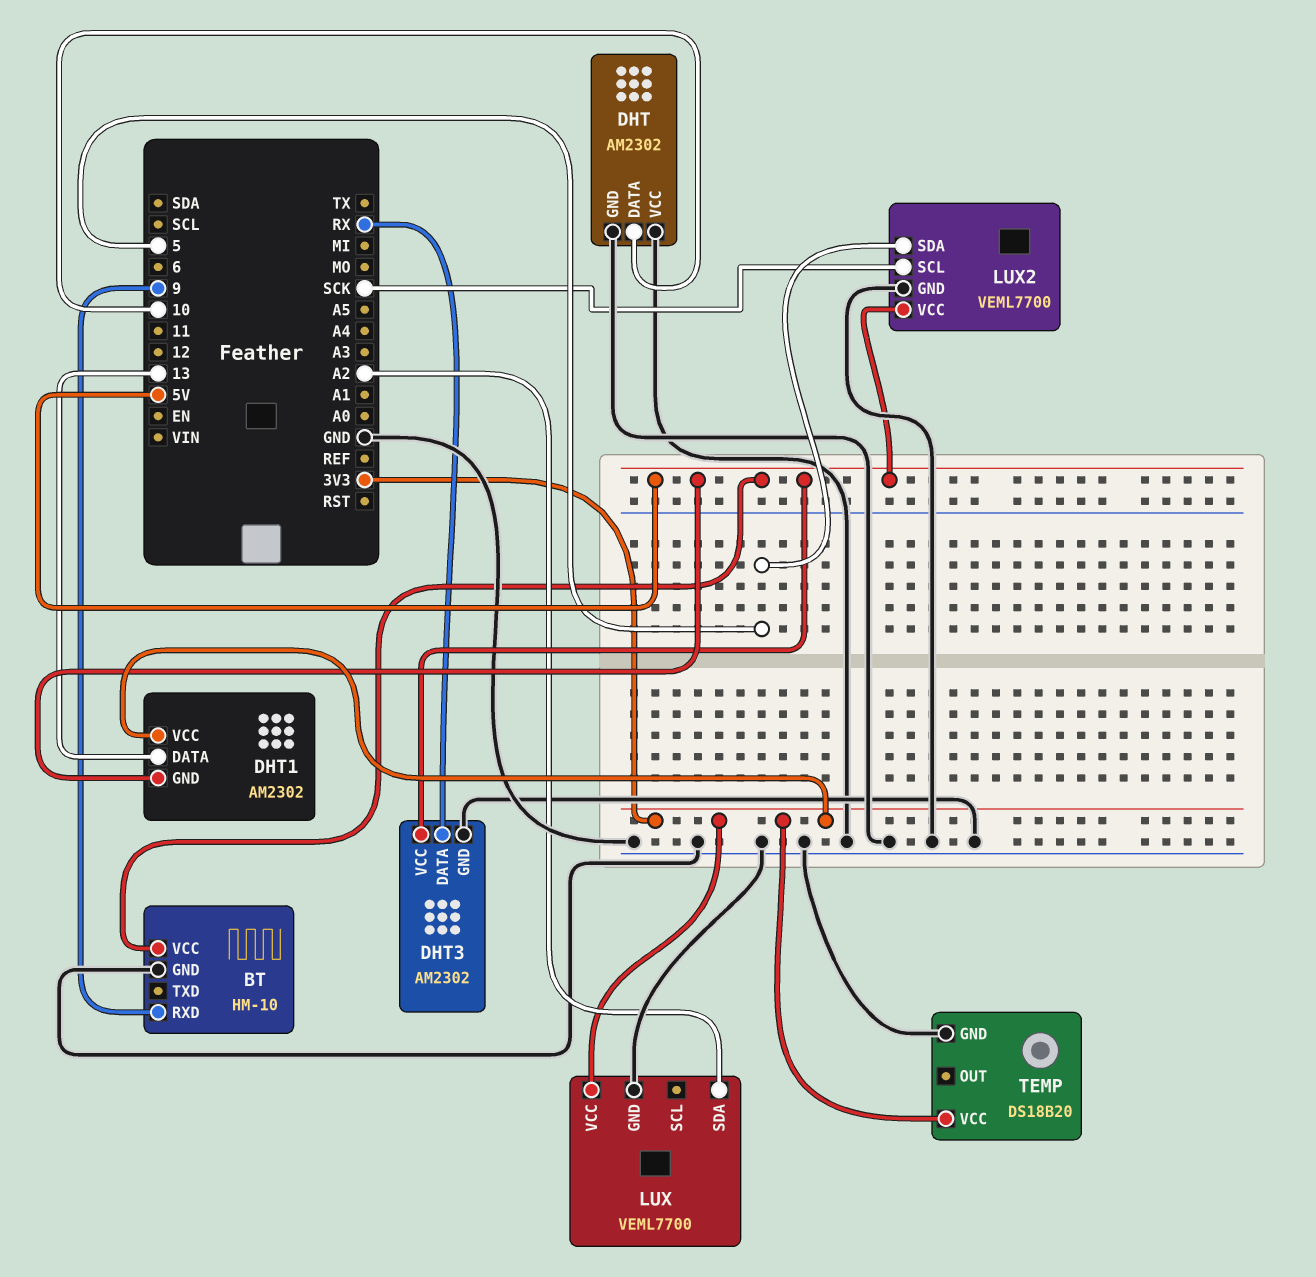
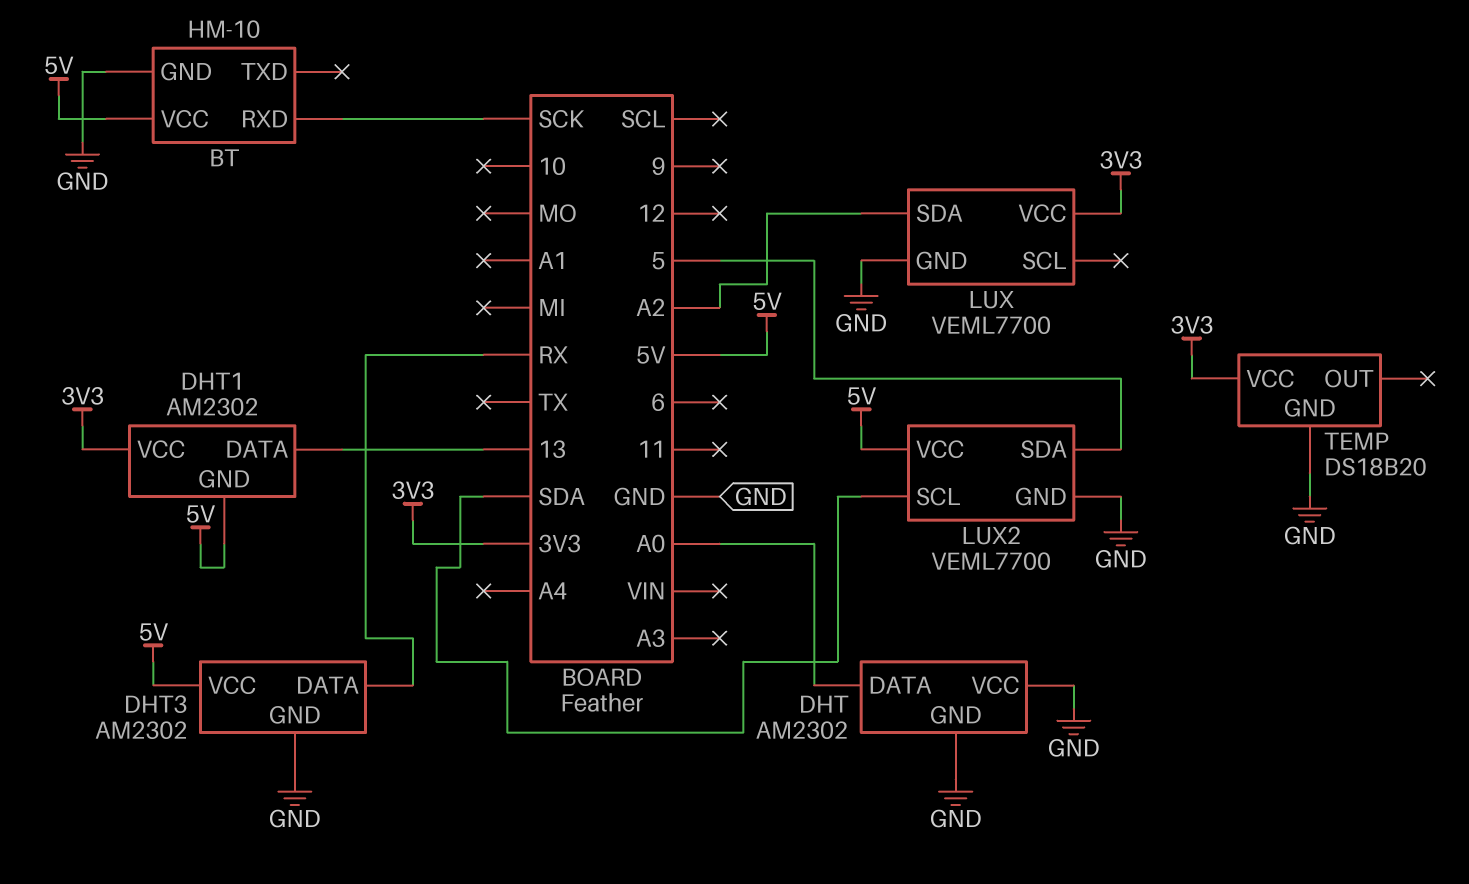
BT pin RXD: 9 -> SCK
DHT pin DATA: 10 -> A0
LUX2 pin SCL: SCK -> SDA

